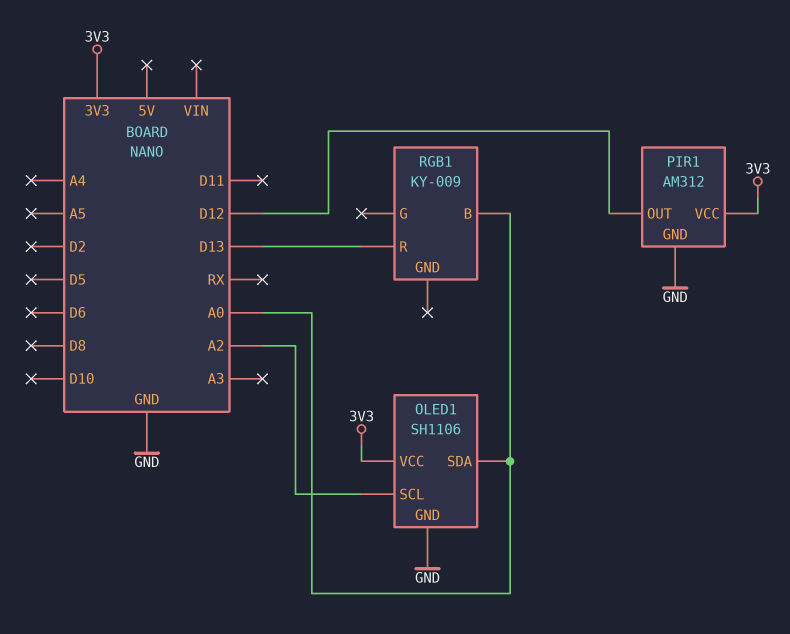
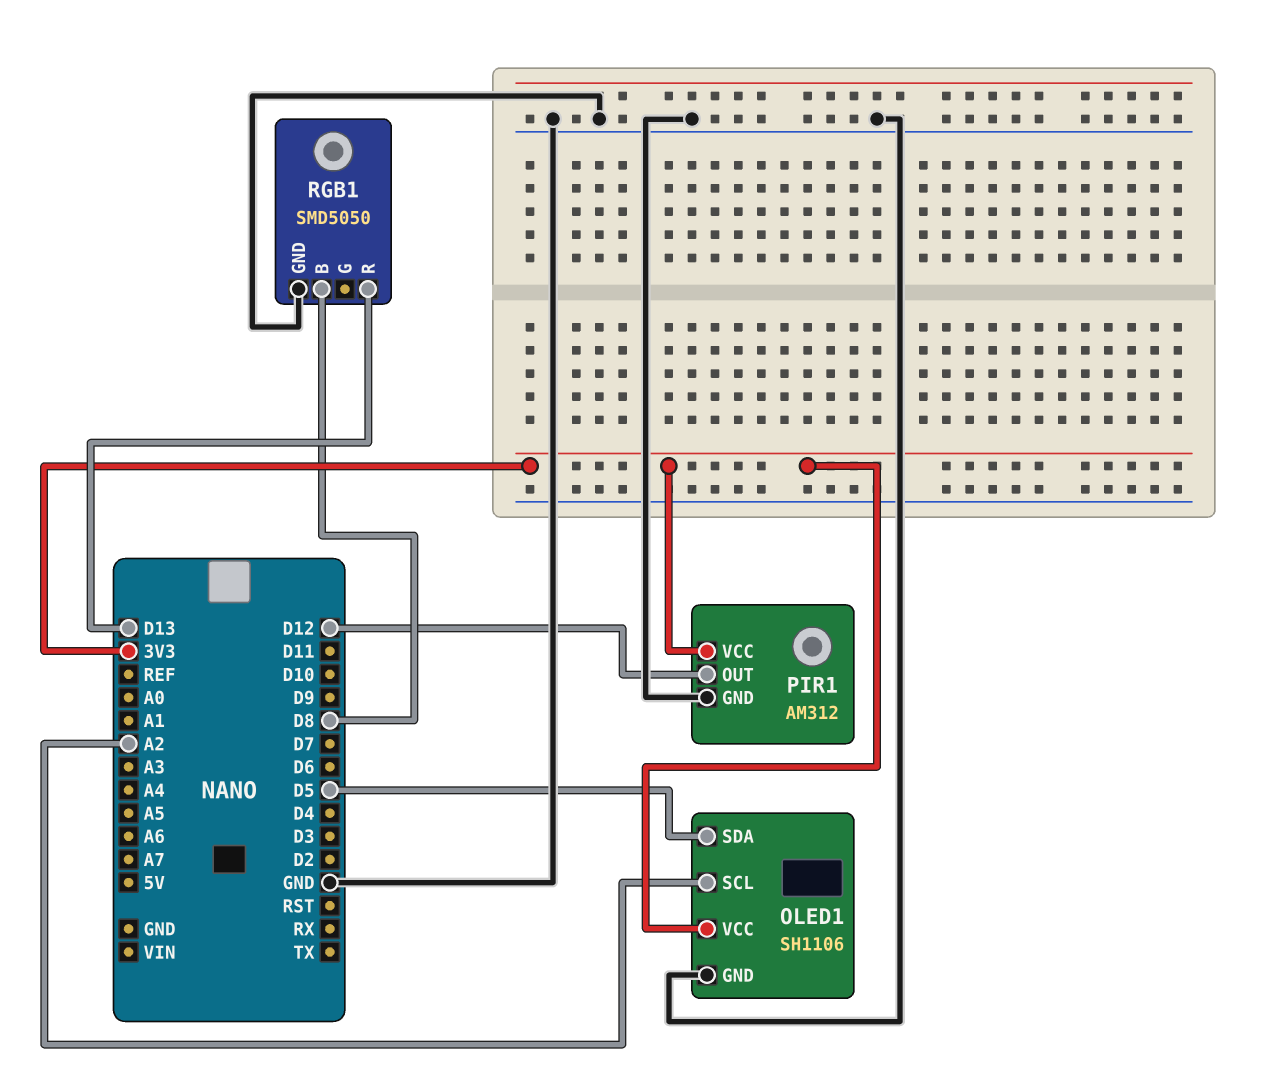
OLED1 pin SDA: A0 -> D5
RGB1: KY-009 -> SMD5050
RGB1 pin B: A0 -> D8
RGB1 pin GND: none -> GND

